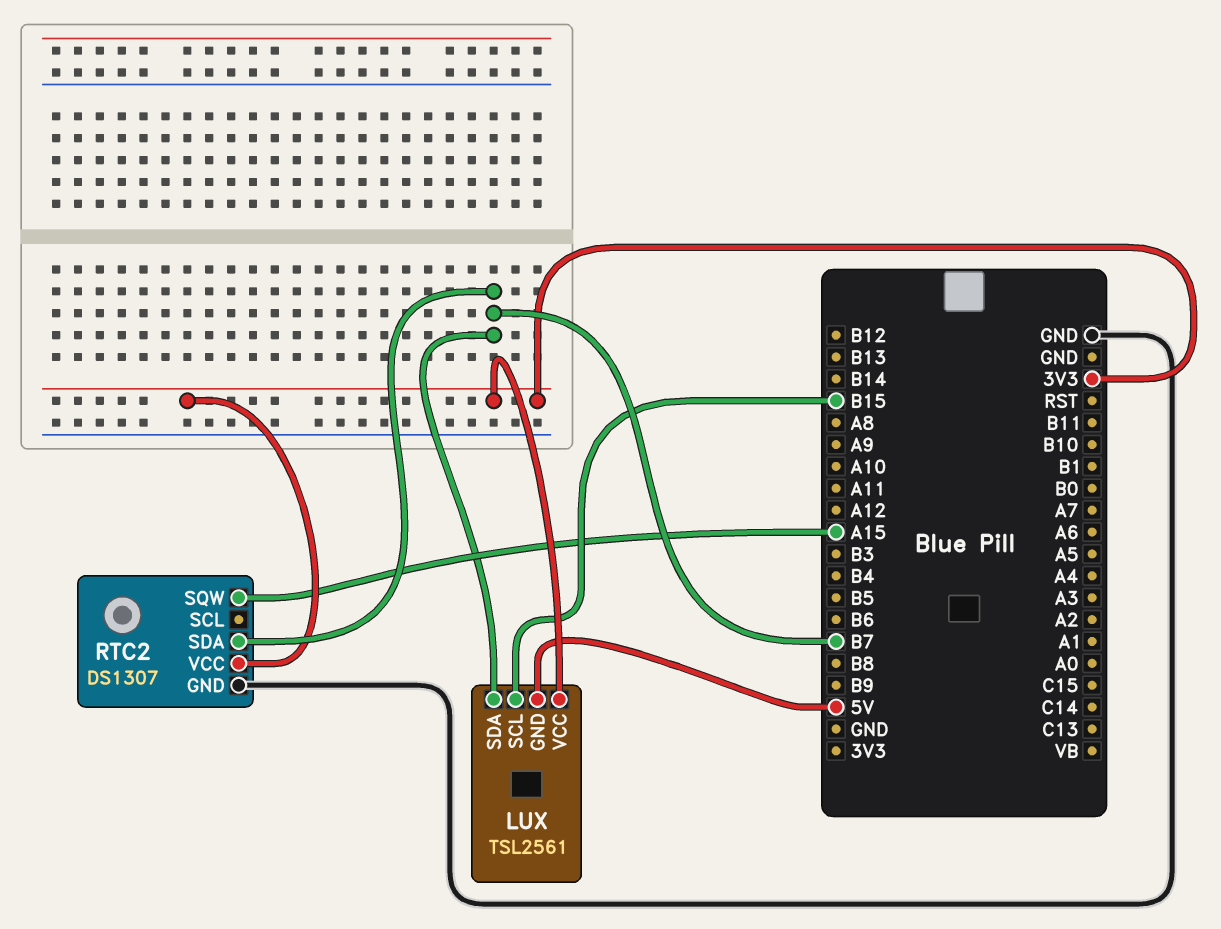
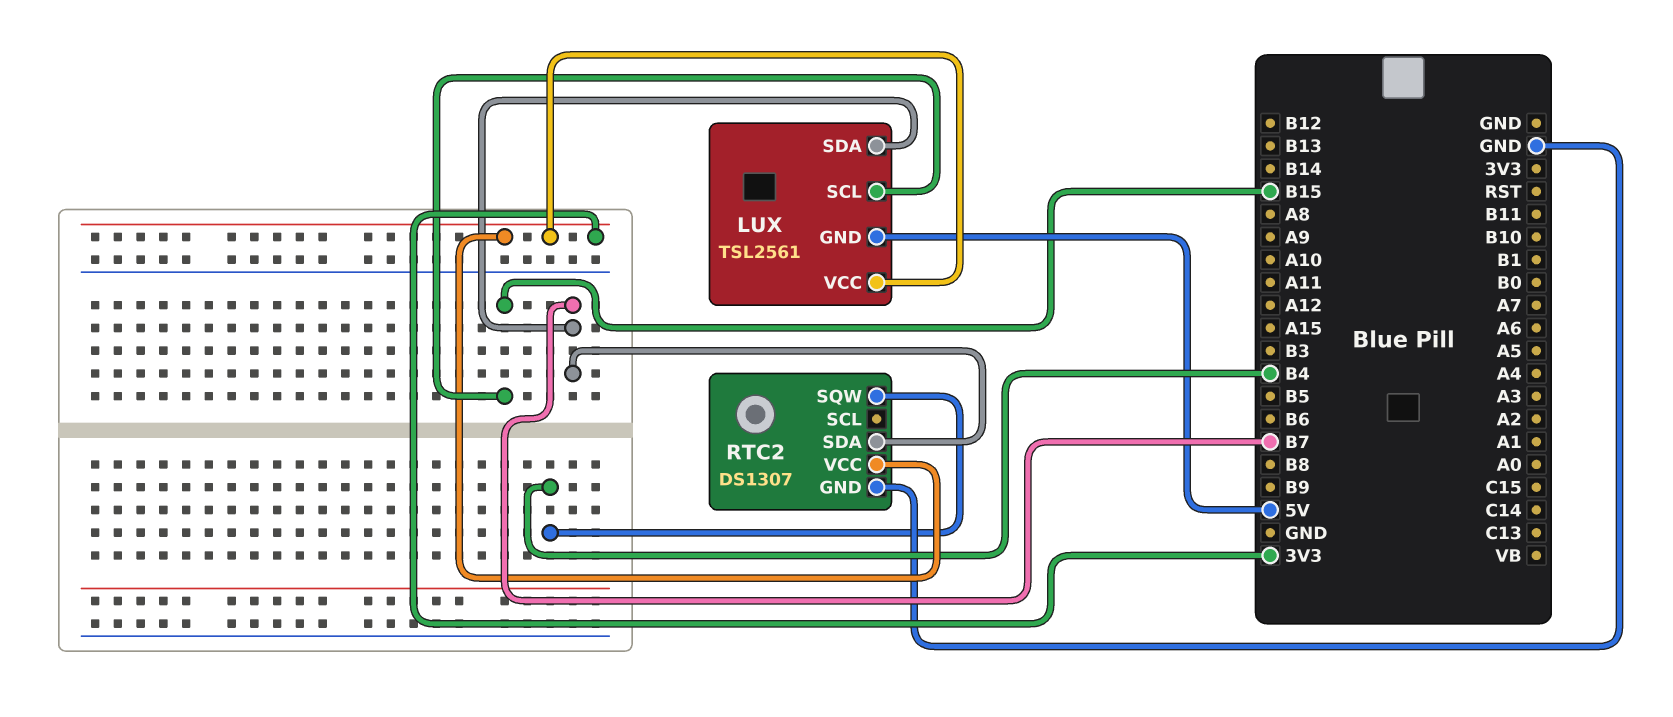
RTC2 pin SQW: A15 -> B4

